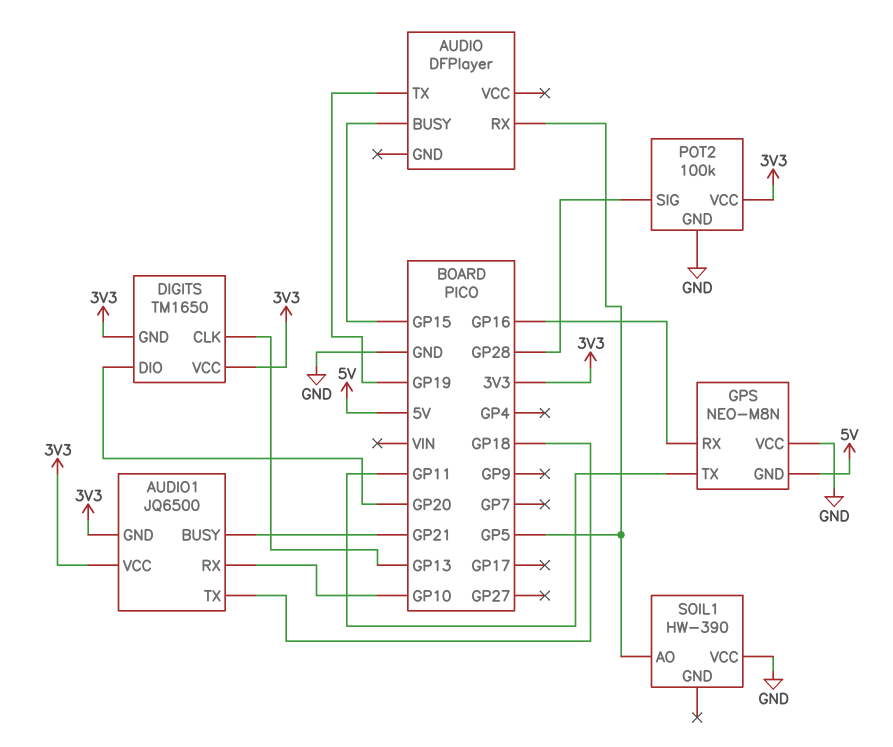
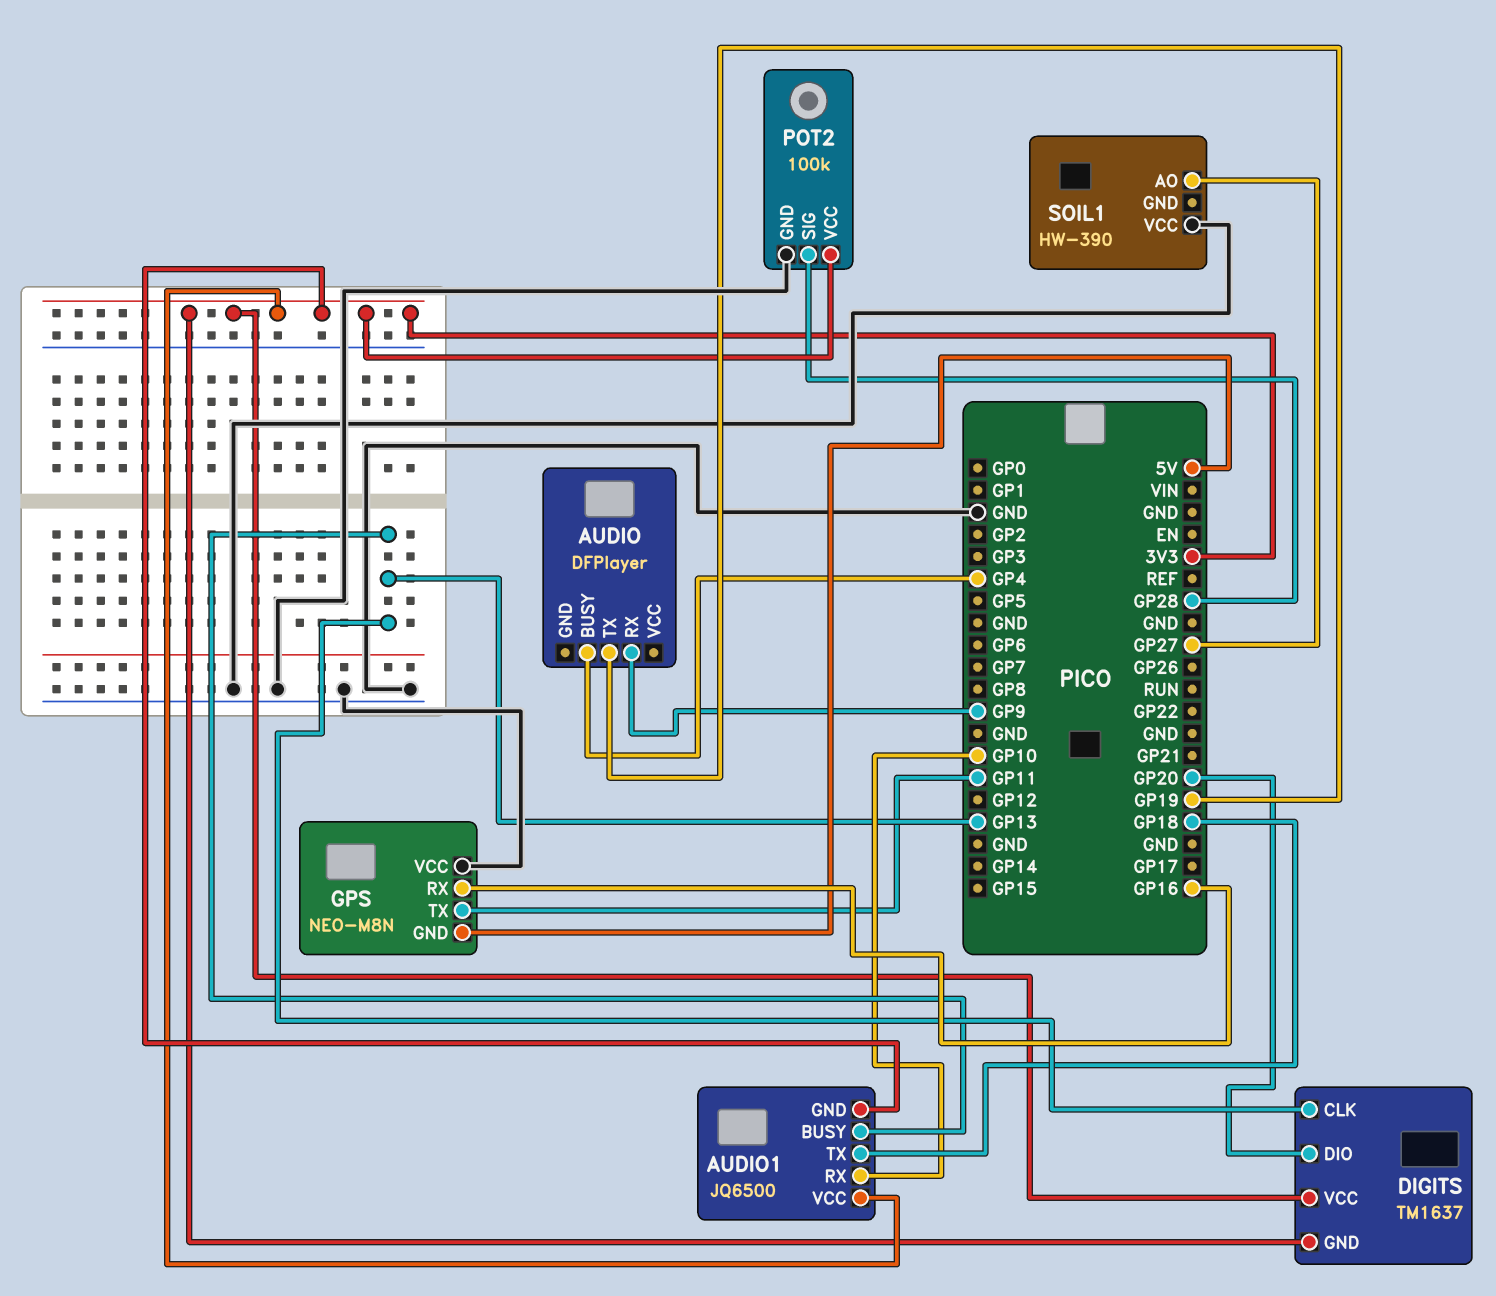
AUDIO pin BUSY: GP15 -> GP4
AUDIO pin RX: GP5 -> GP9
AUDIO1 pin BUSY: GP21 -> GP13
DIGITS: TM1650 -> TM1637
SOIL1 pin AO: GP5 -> GP27

